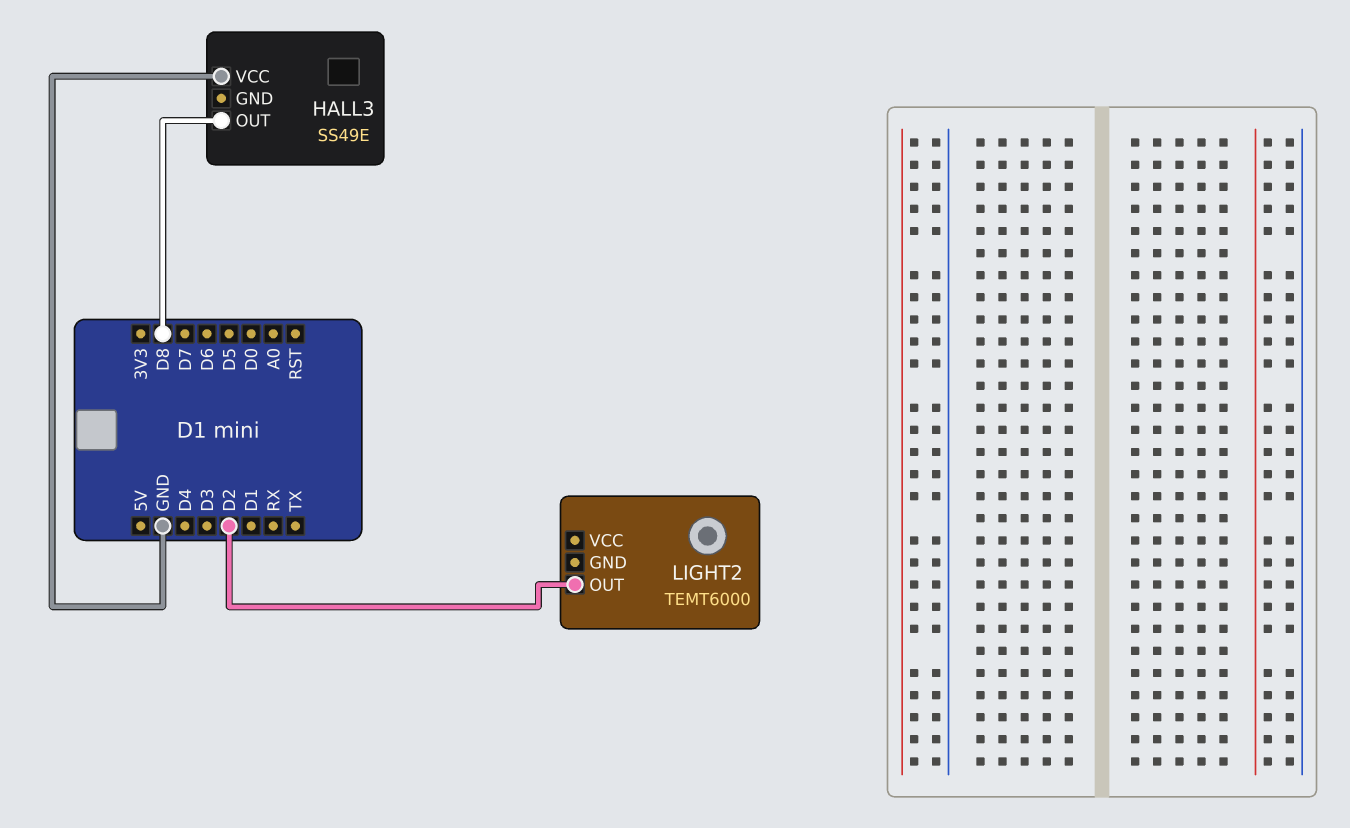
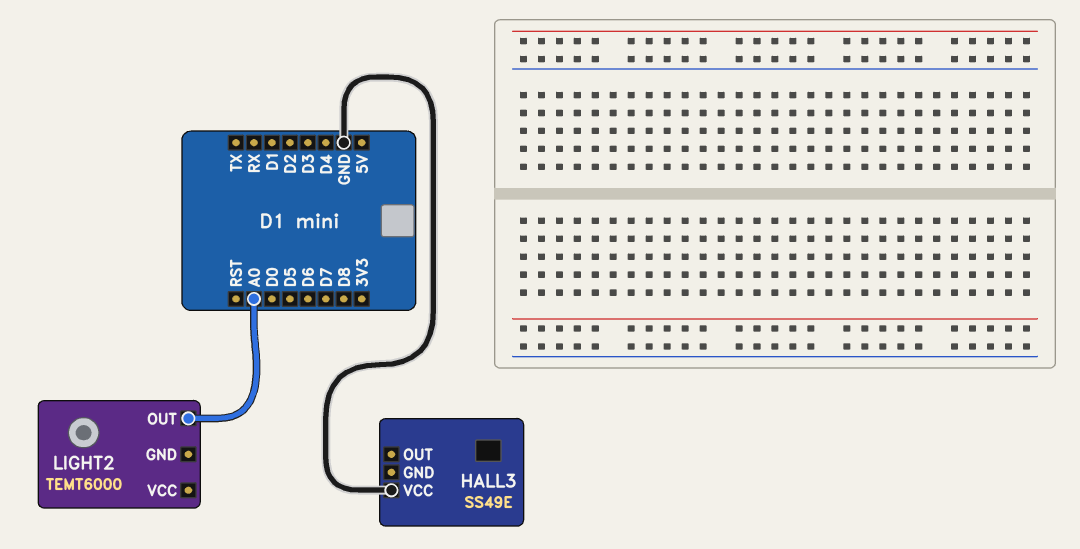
HALL3 pin OUT: D8 -> none
LIGHT2 pin OUT: D2 -> A0

